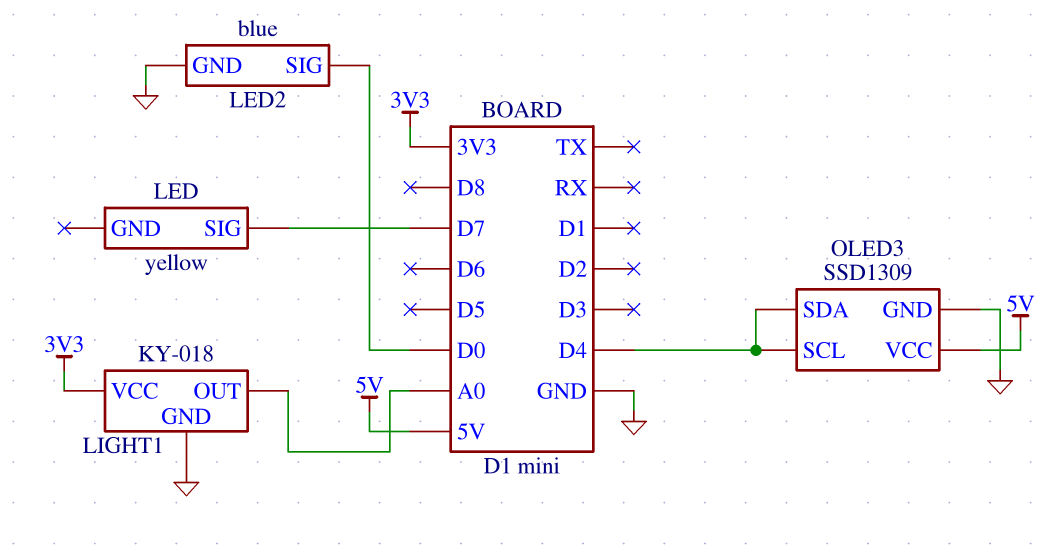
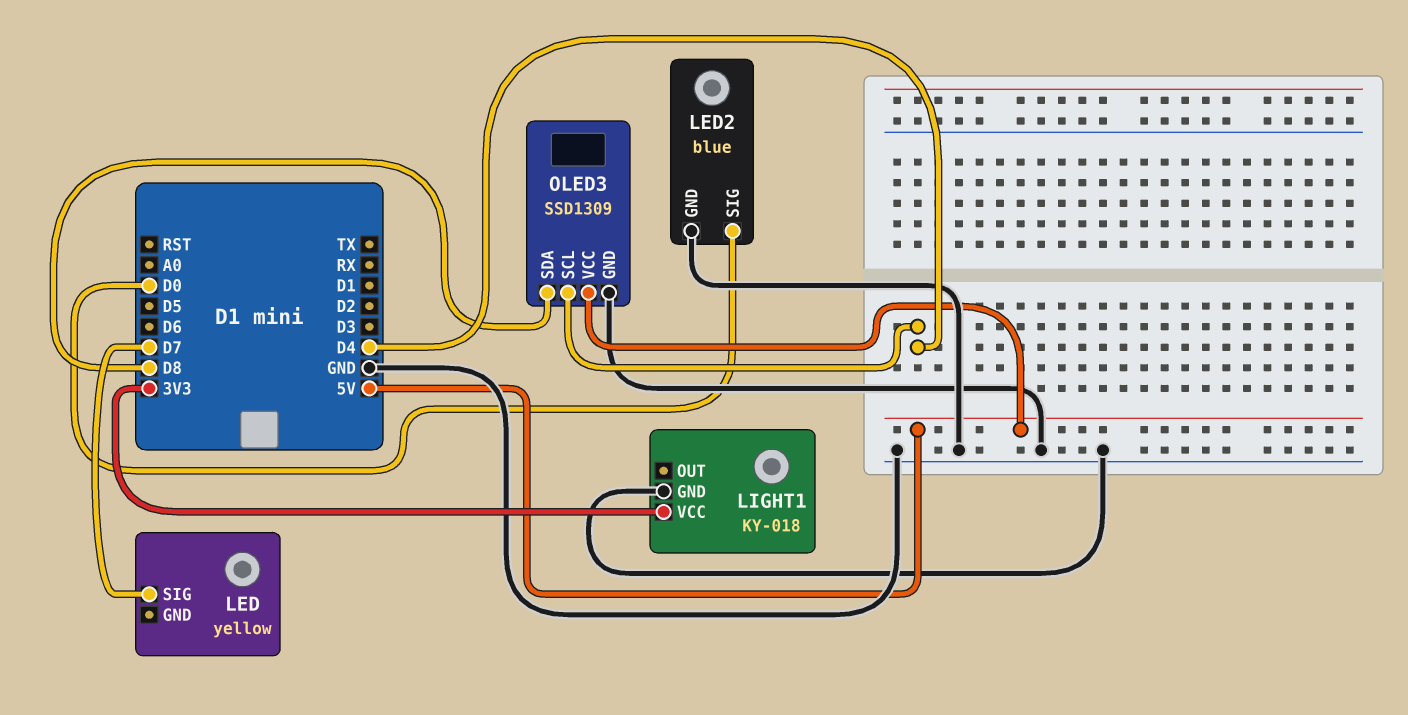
LIGHT1 pin OUT: A0 -> none
OLED3 pin SDA: D4 -> D8

